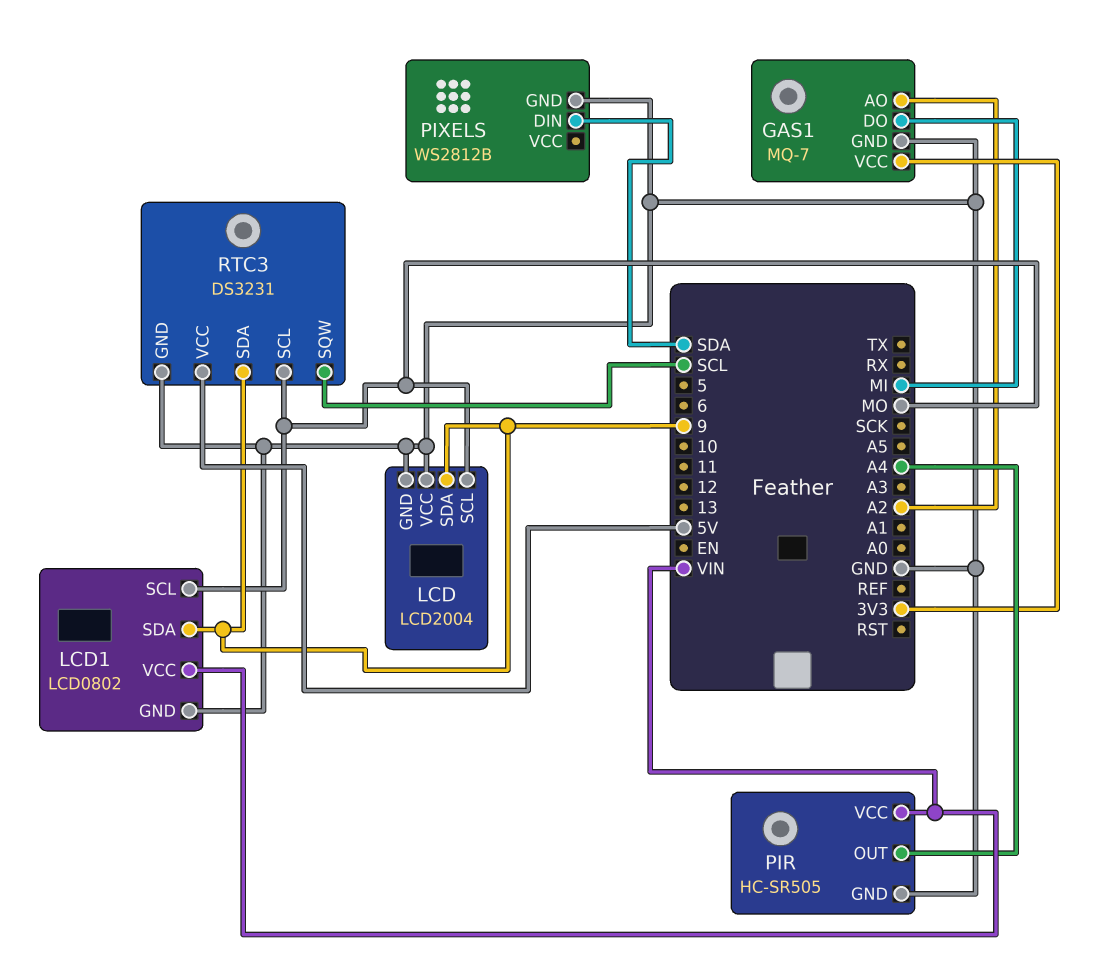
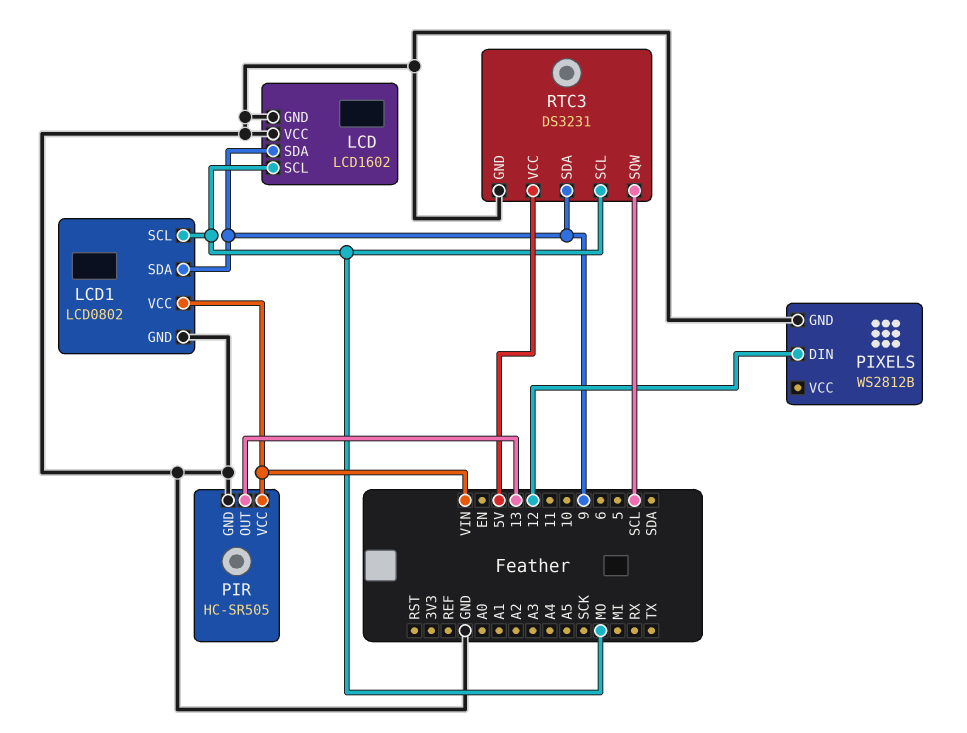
GAS1: MQ-7 -> none
GAS1 pin AO: A2 -> none
GAS1 pin DO: MI -> none
GAS1 pin GND: GND -> none
GAS1 pin VCC: 3V3 -> none
LCD: LCD2004 -> LCD1602
PIR pin OUT: A4 -> 13
PIXELS pin DIN: SDA -> 12

